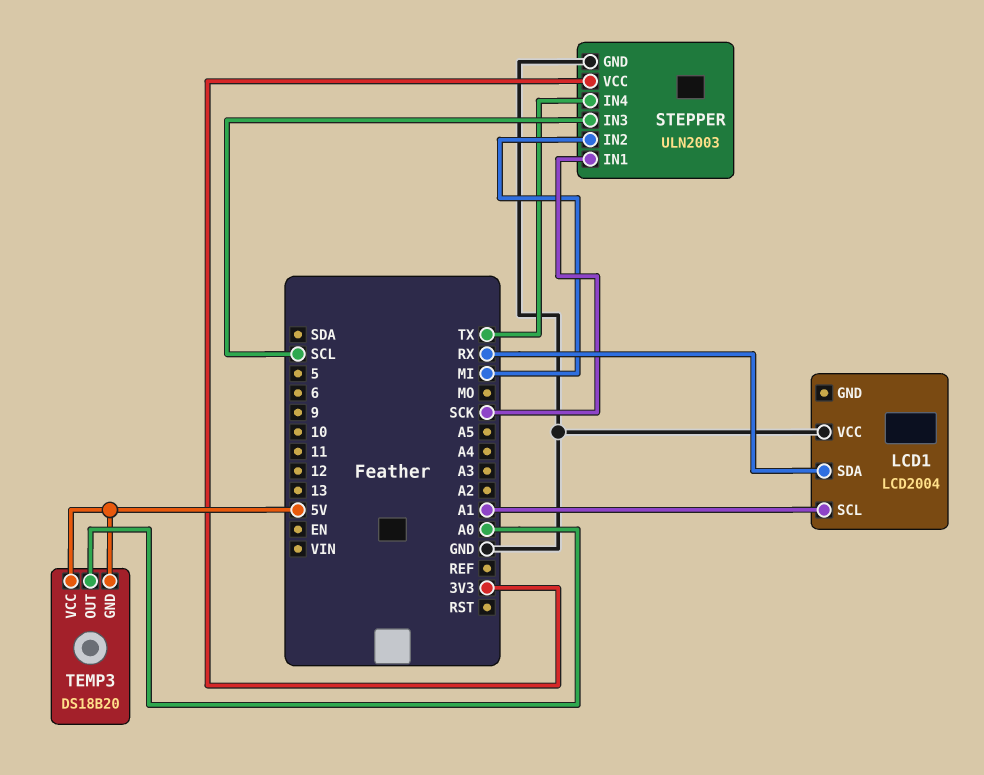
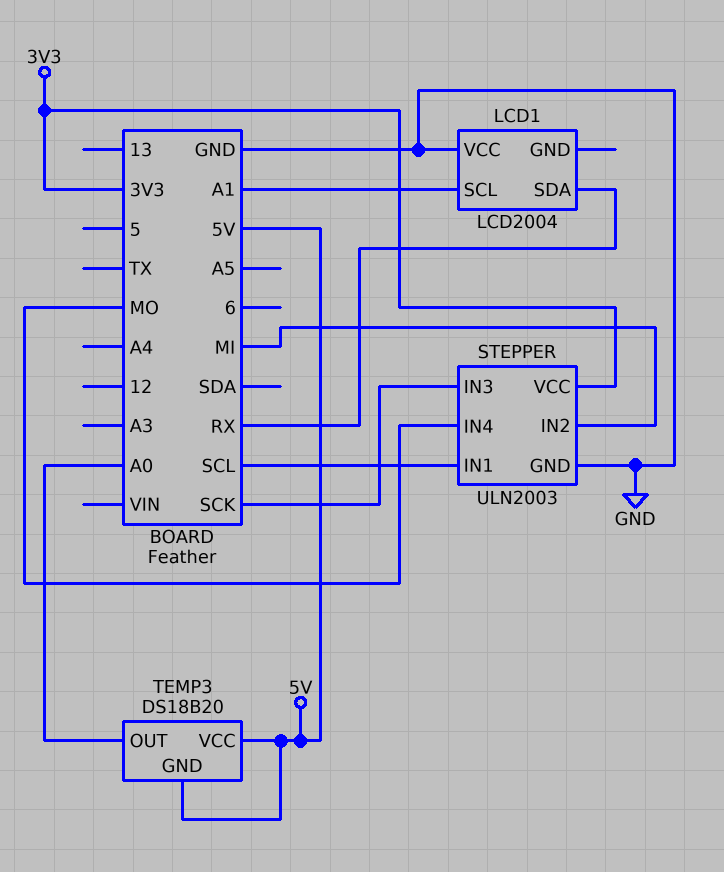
STEPPER pin IN1: SCK -> SCL
STEPPER pin IN3: SCL -> SCK
STEPPER pin IN4: TX -> MO

